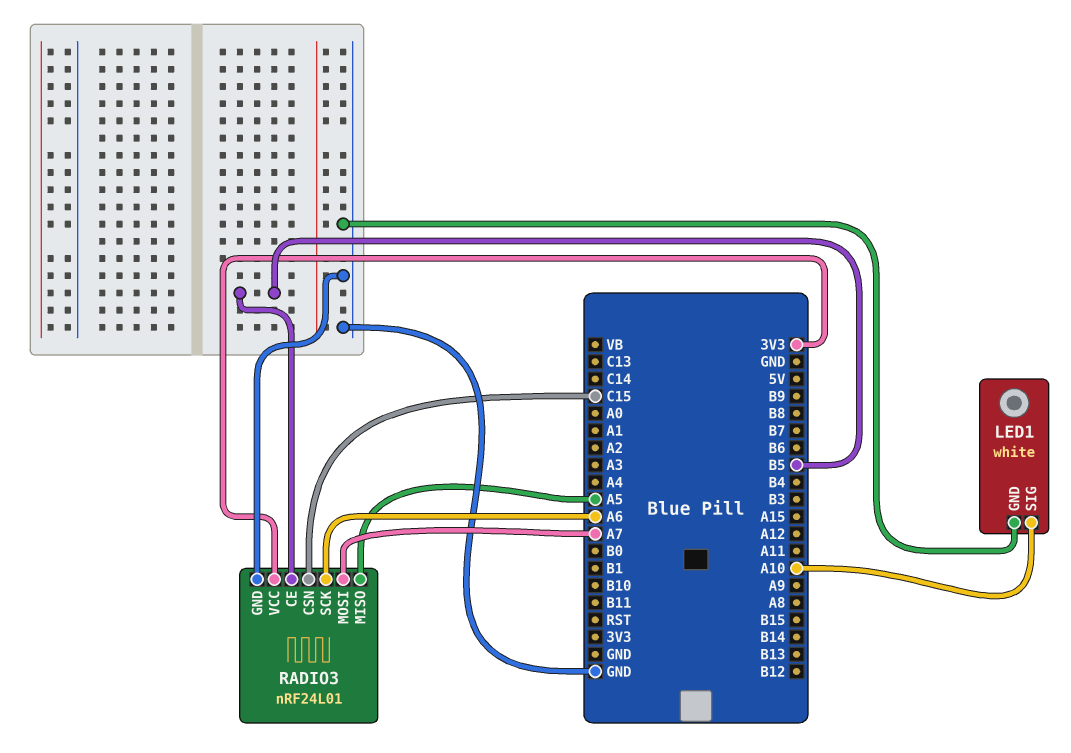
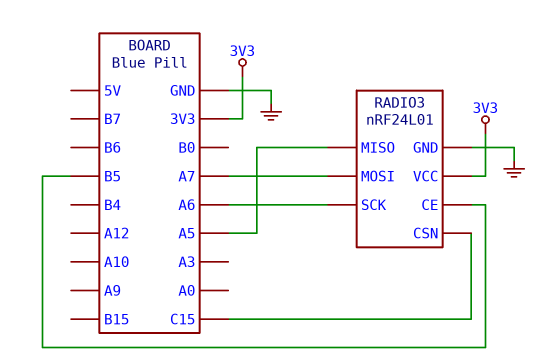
LED1: white -> none
LED1 pin GND: GND -> none
LED1 pin SIG: A10 -> none

